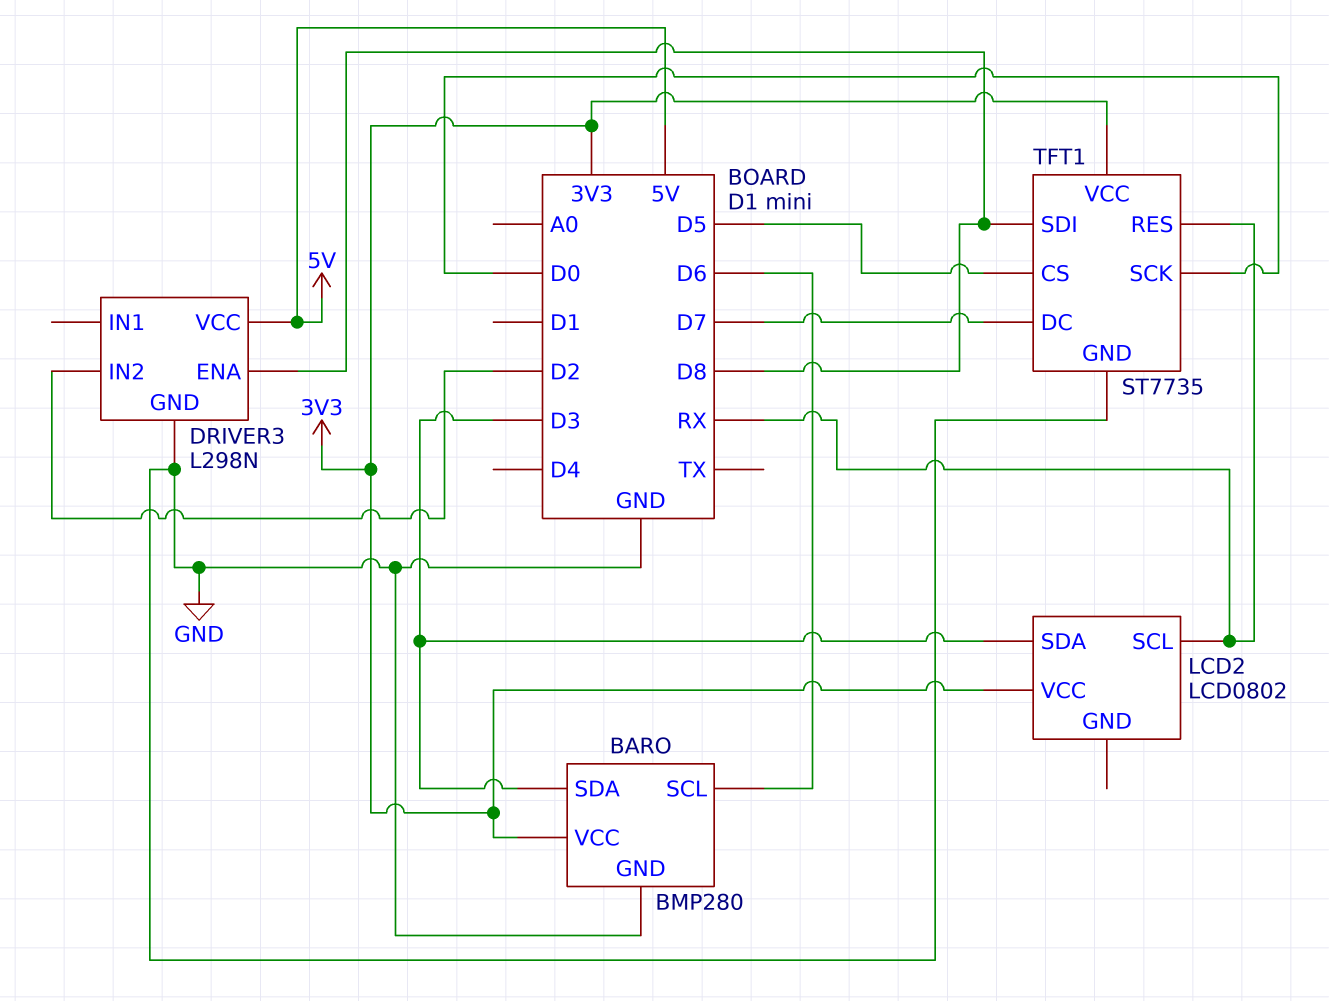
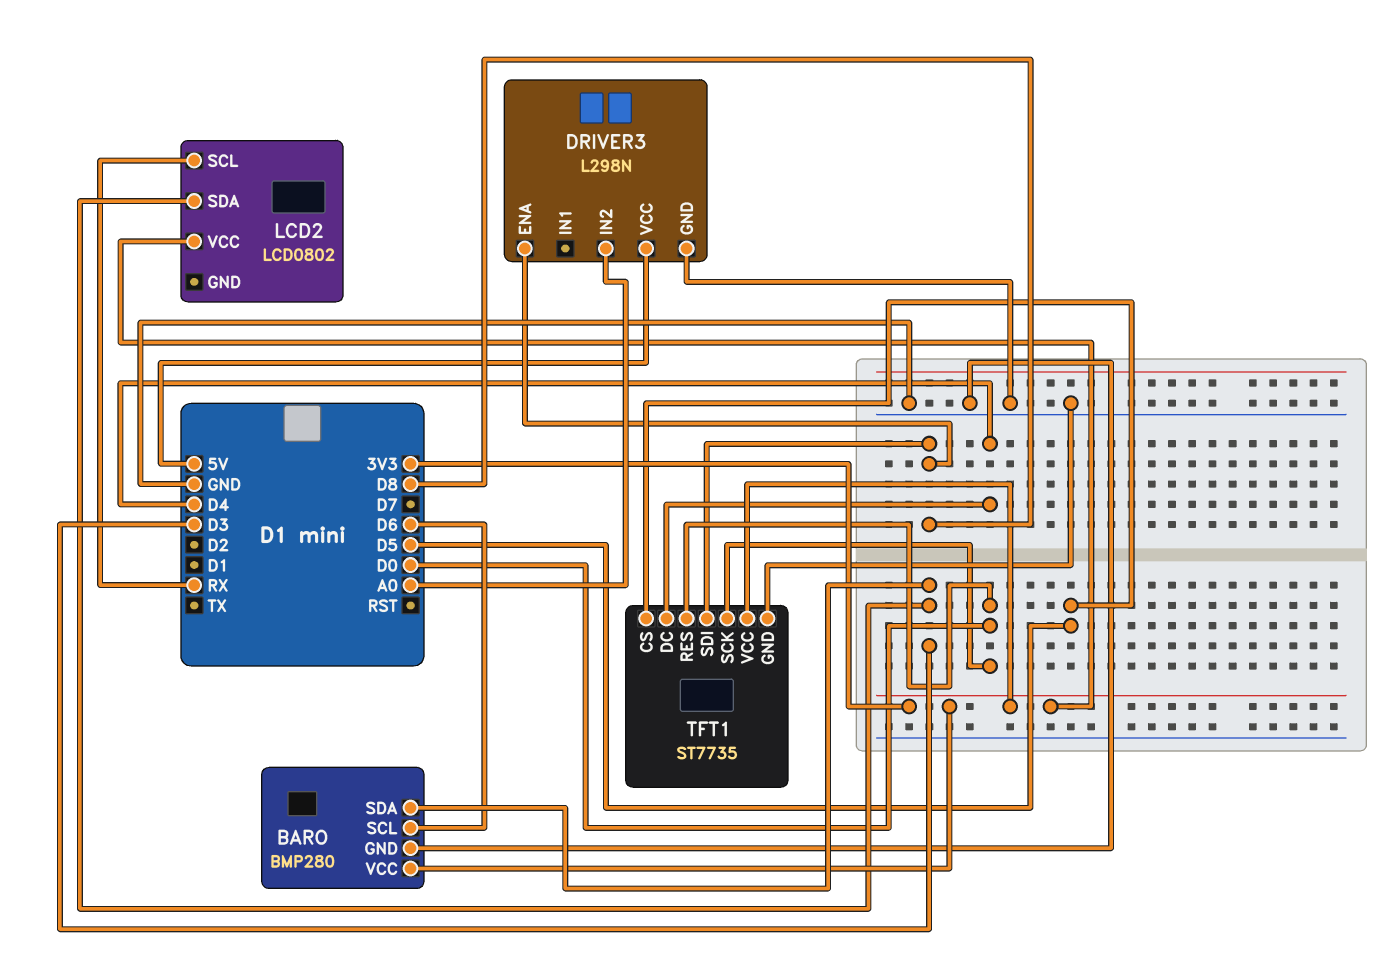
DRIVER3 pin IN2: D2 -> A0
TFT1 pin DC: D7 -> D4
TFT1 pin RES: RX -> D0

